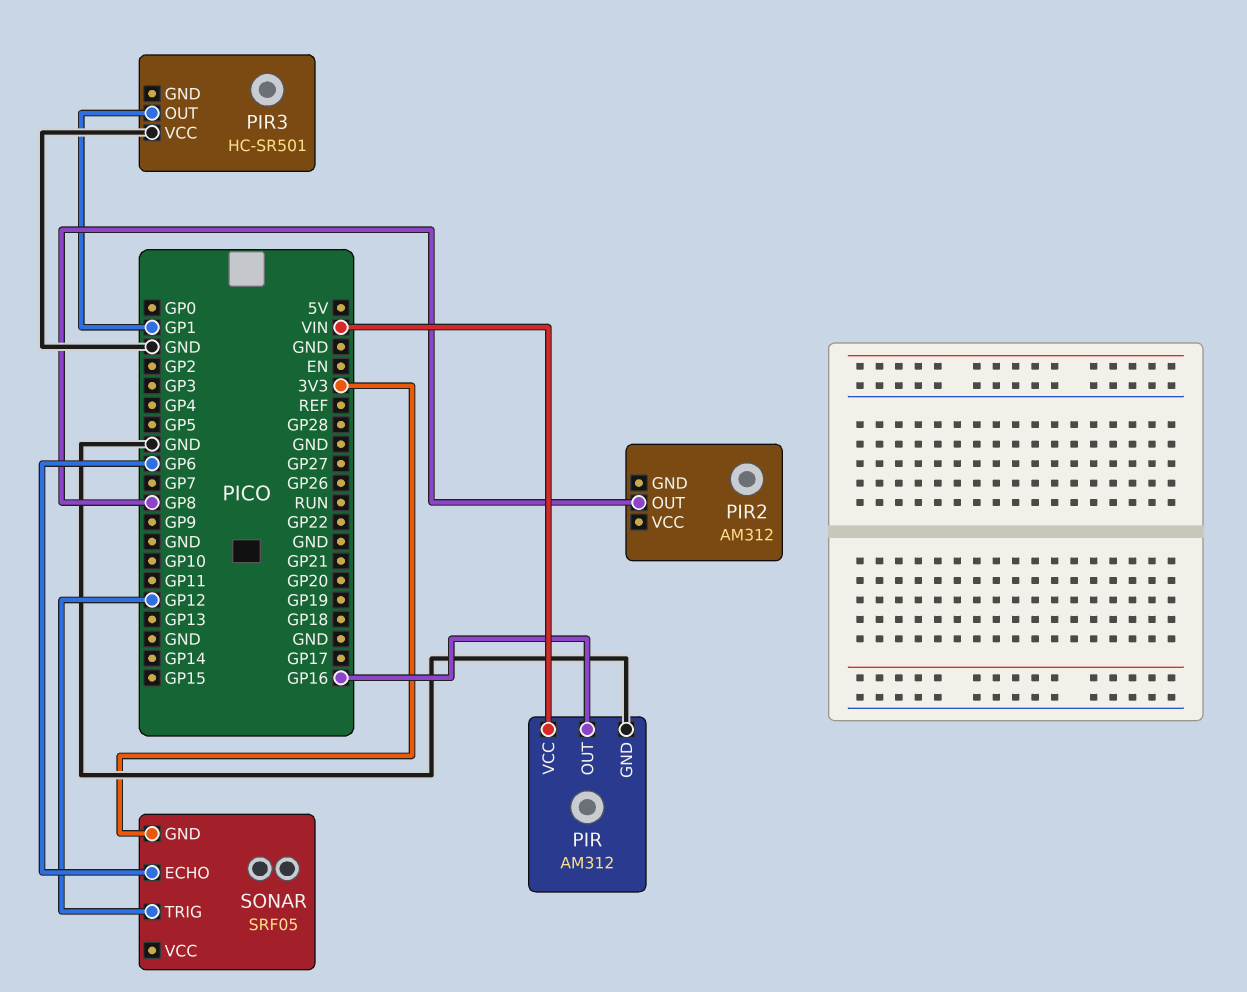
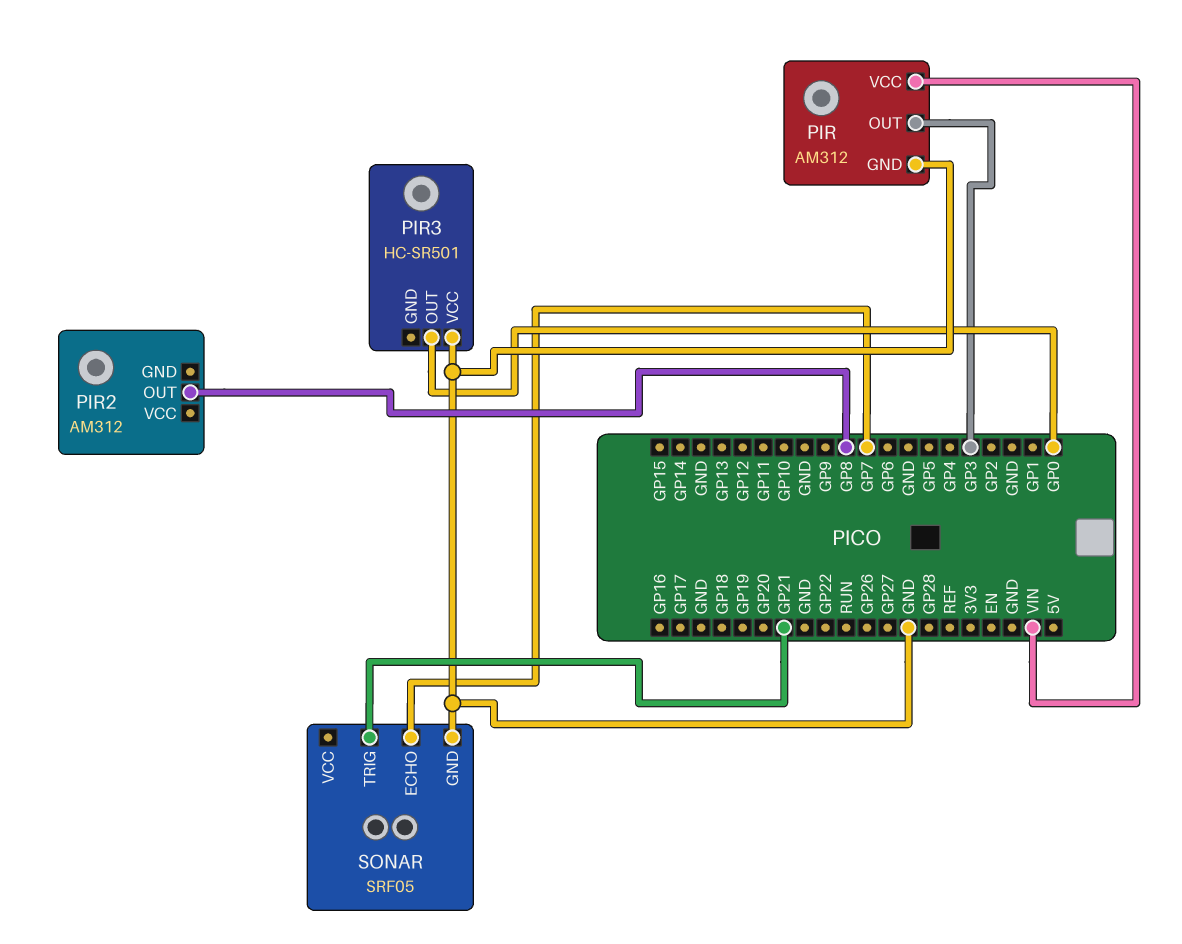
PIR pin OUT: GP16 -> GP3
PIR3 pin OUT: GP1 -> GP0
SONAR pin ECHO: GP6 -> GP7
SONAR pin GND: 3V3 -> GND
SONAR pin TRIG: GP12 -> GP21

